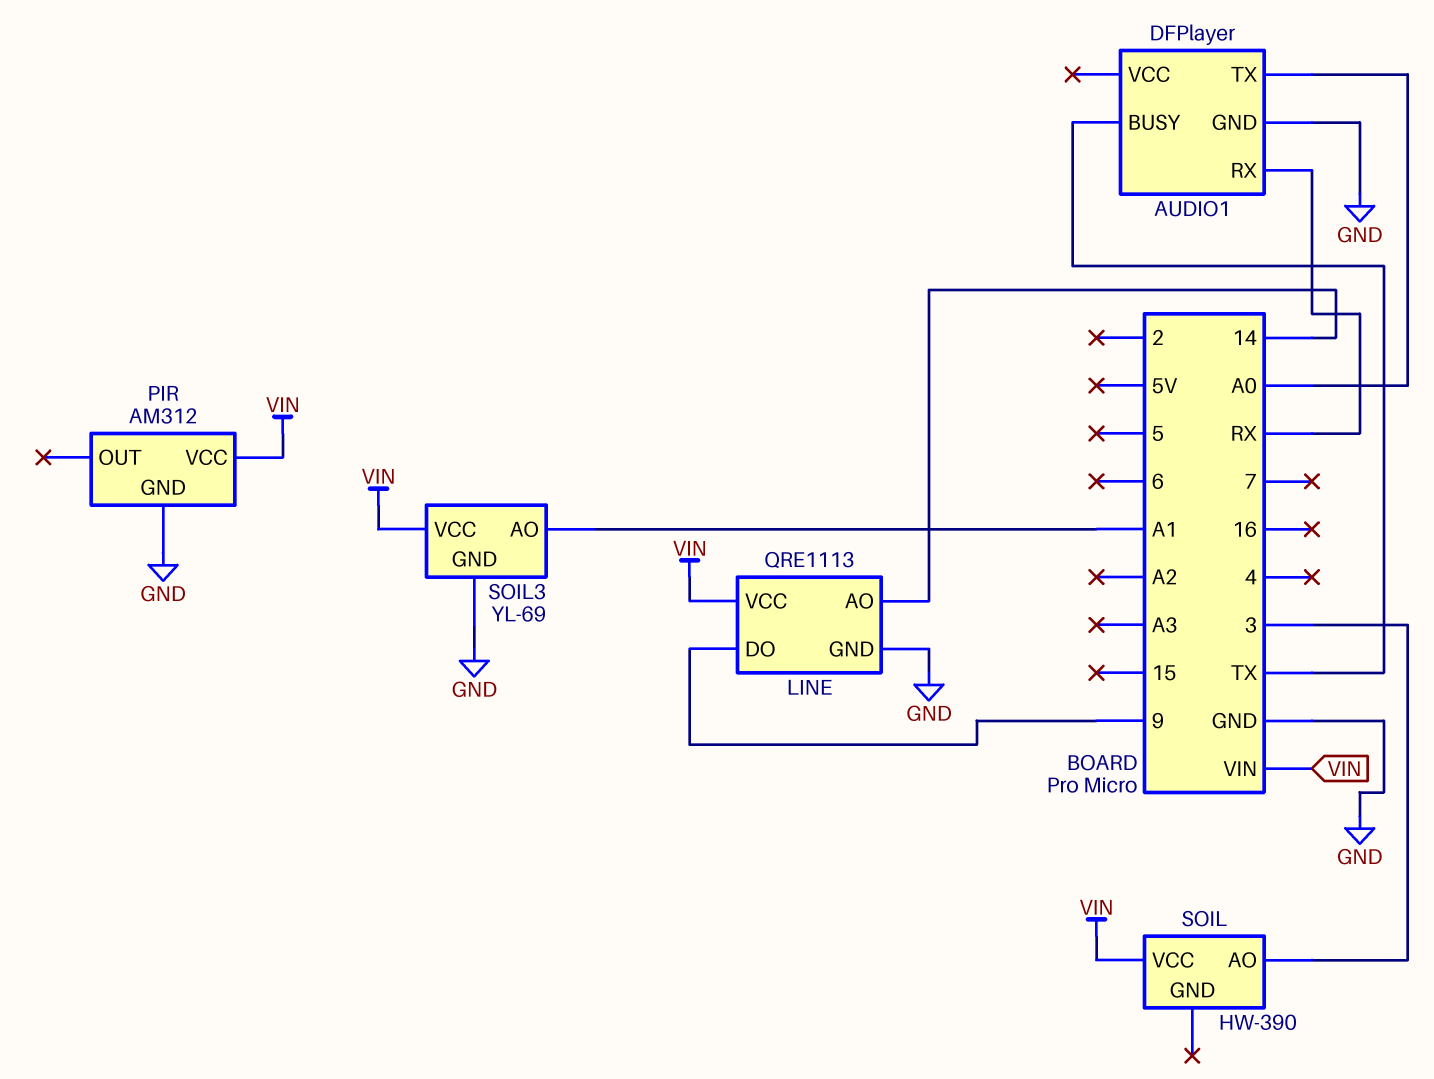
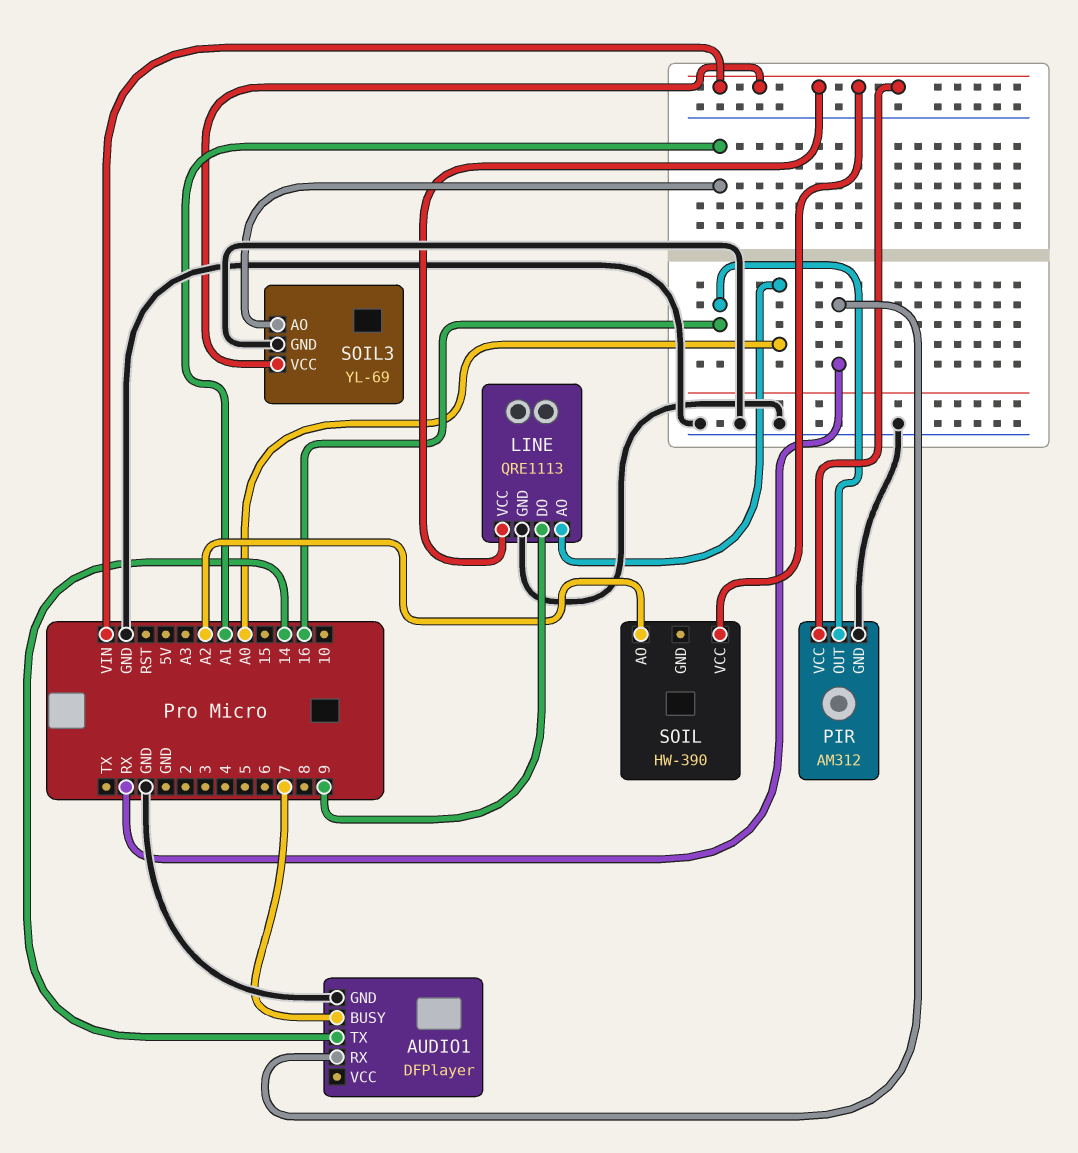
AUDIO1 pin BUSY: TX -> 7
AUDIO1 pin TX: A0 -> 14
LINE pin AO: 14 -> A0
PIR pin OUT: none -> 16
SOIL pin AO: 3 -> A2

